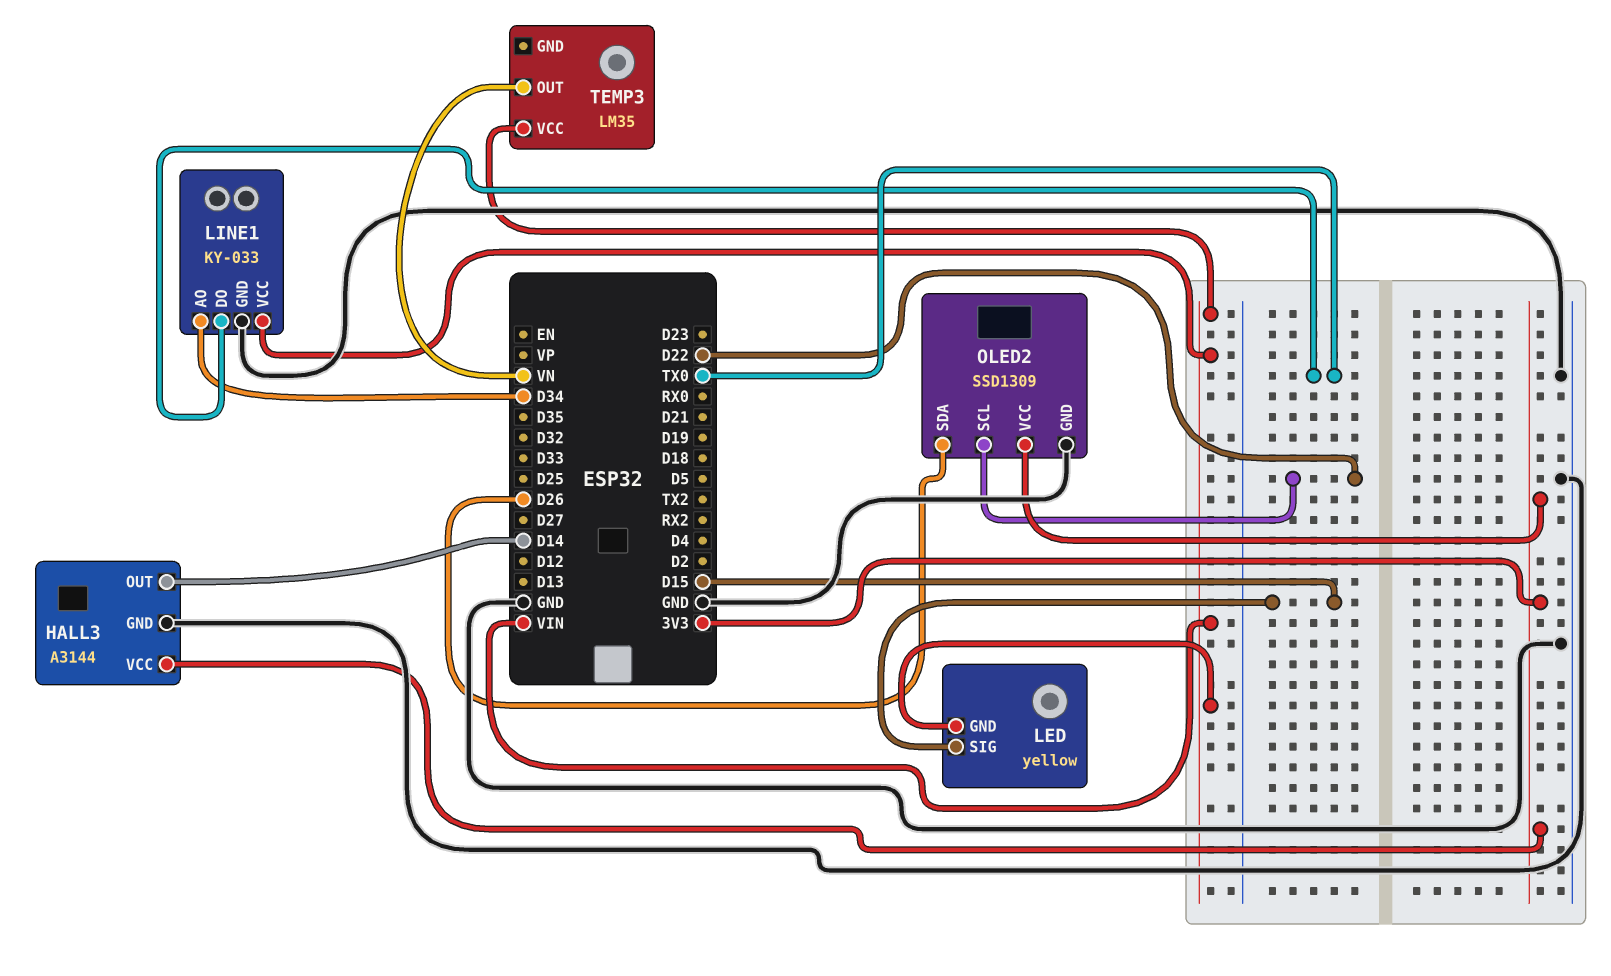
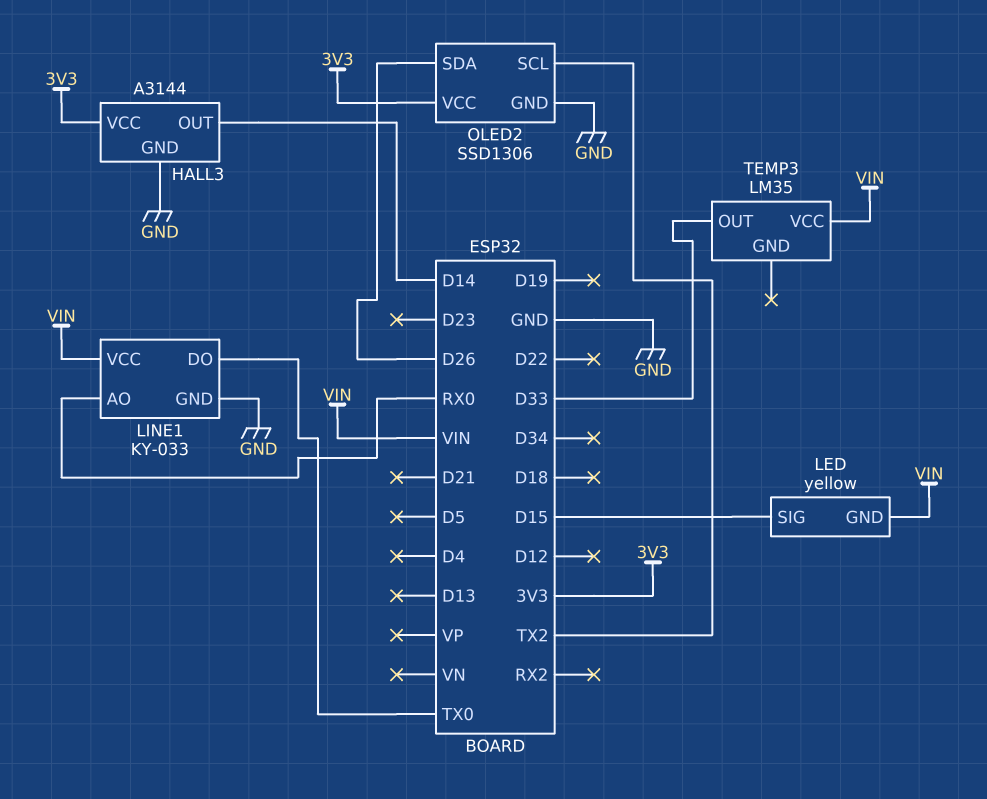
LINE1 pin AO: D34 -> RX0
OLED2: SSD1309 -> SSD1306
OLED2 pin SCL: D22 -> TX2
TEMP3 pin OUT: VN -> D33

